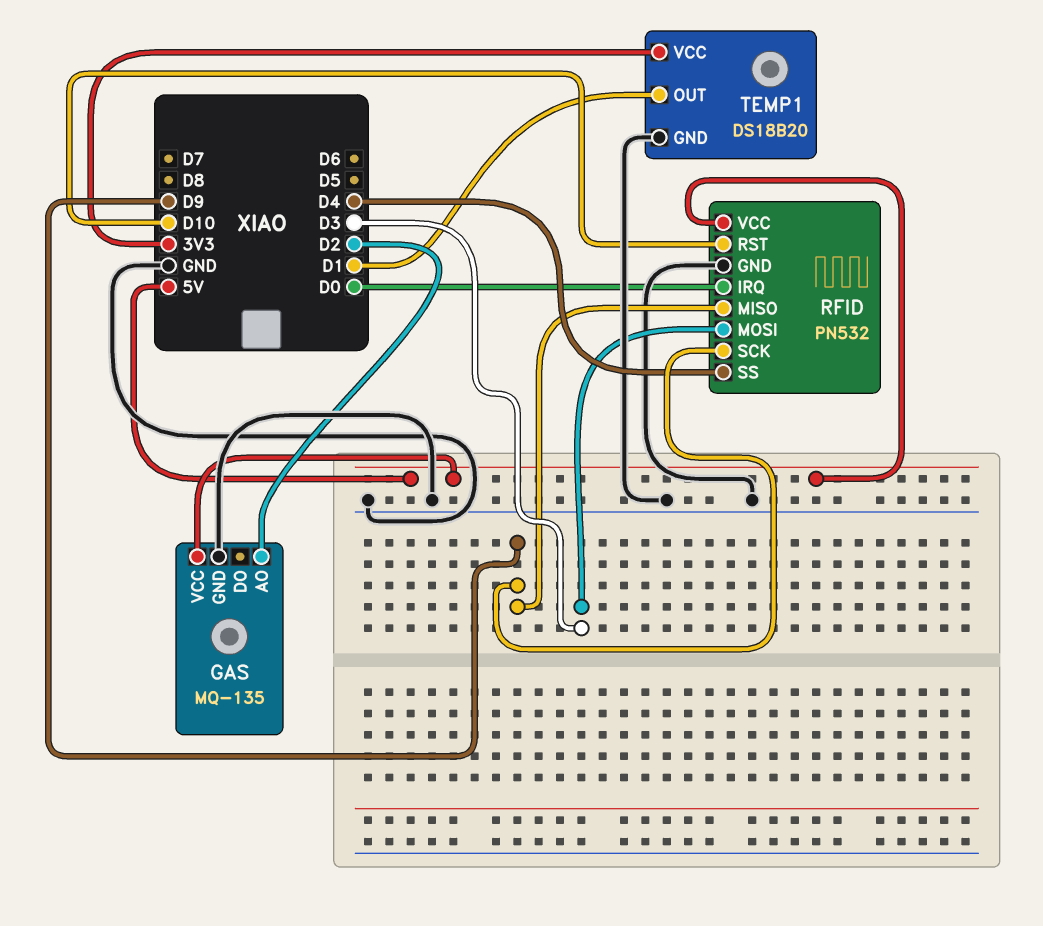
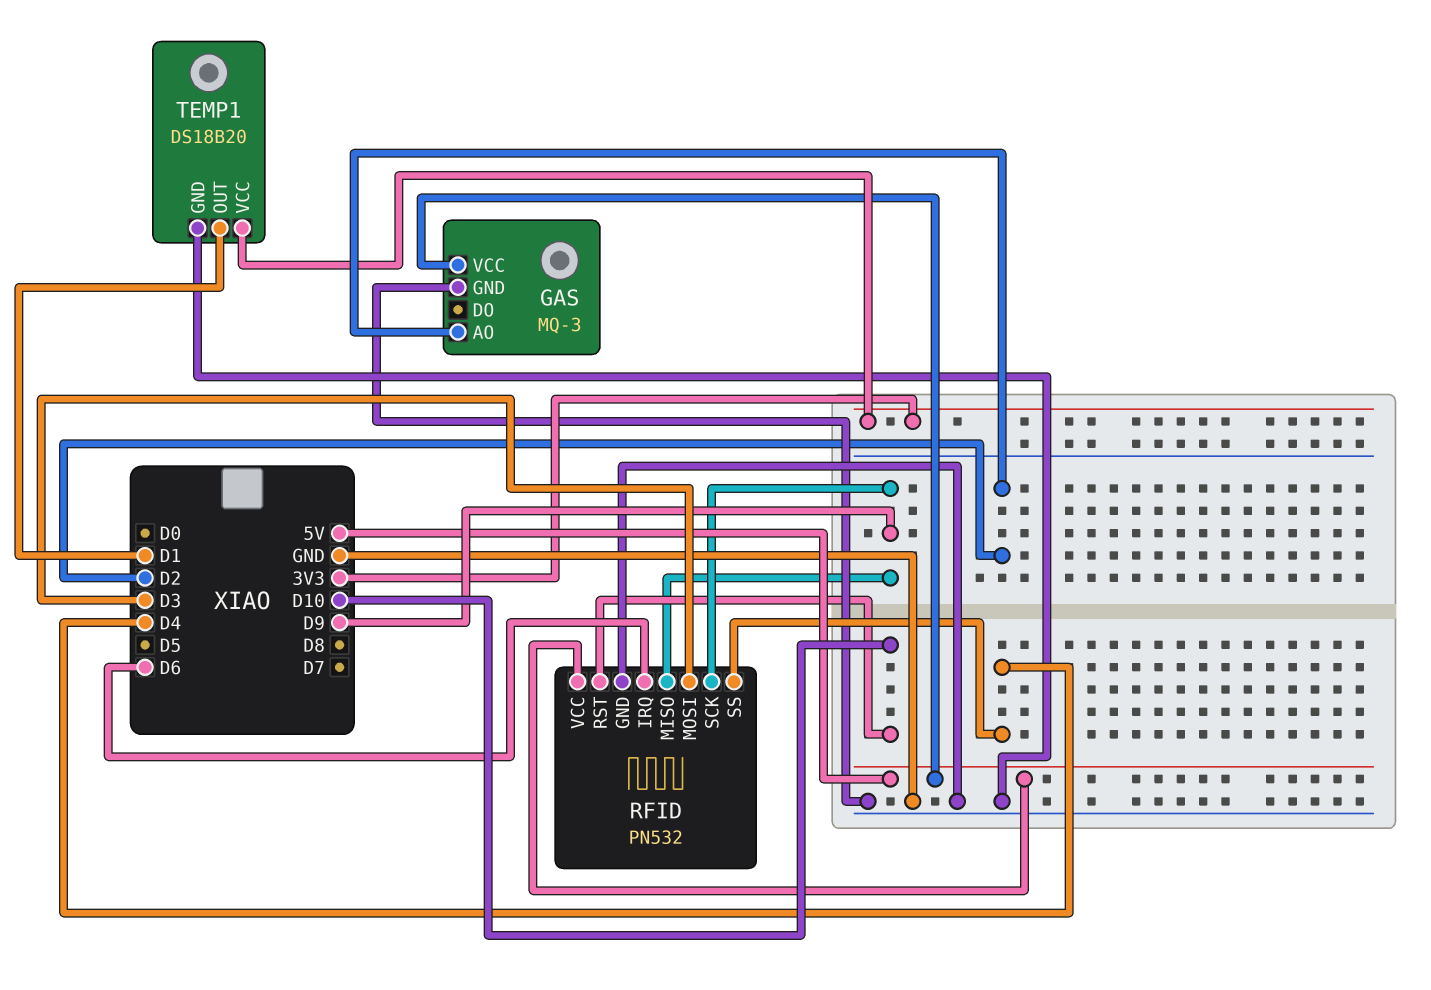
GAS: MQ-135 -> MQ-3
RFID pin IRQ: D0 -> D6

